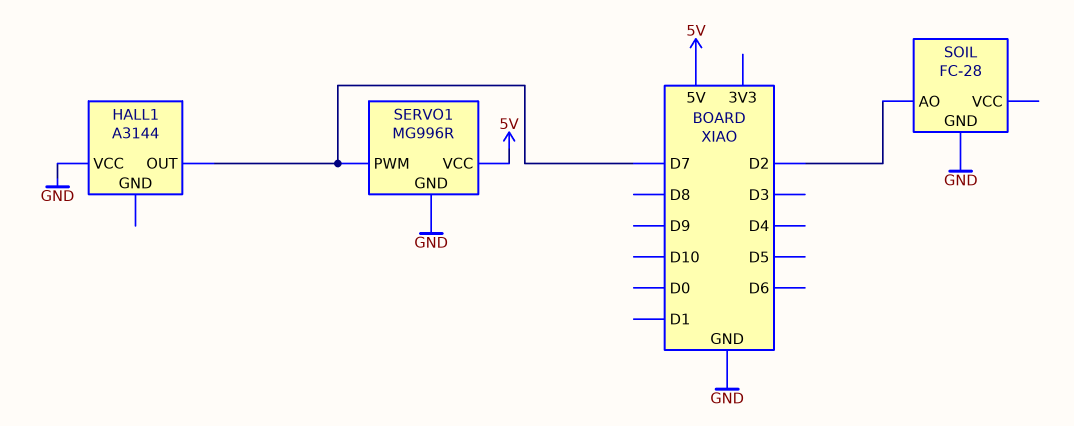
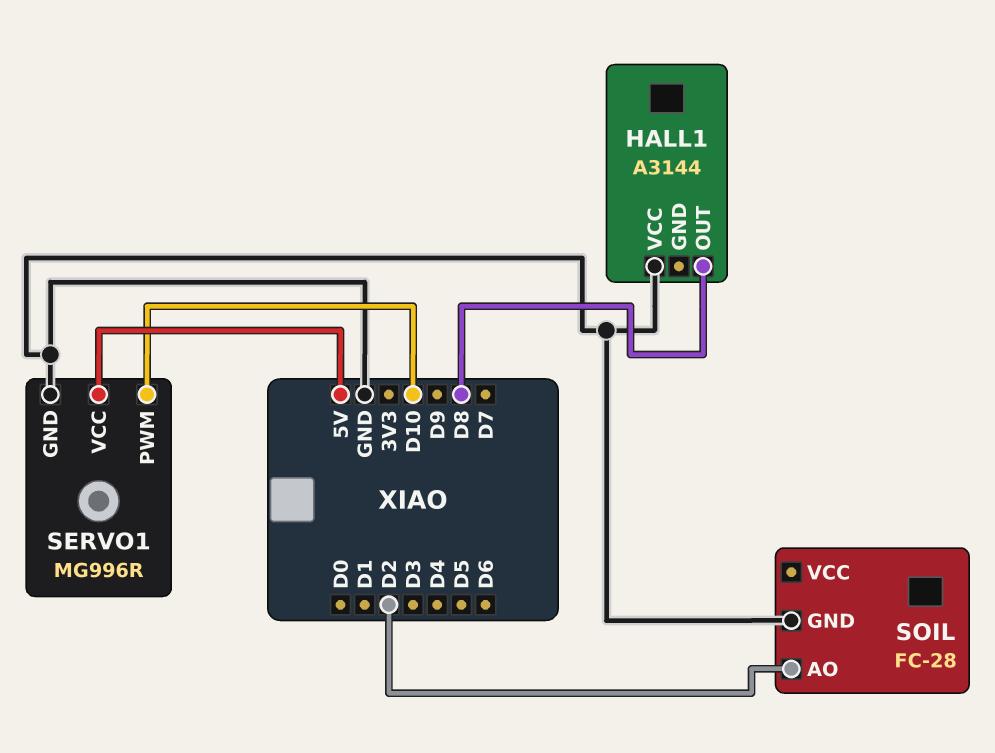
HALL1 pin OUT: D7 -> D8
SERVO1 pin PWM: D7 -> D10

